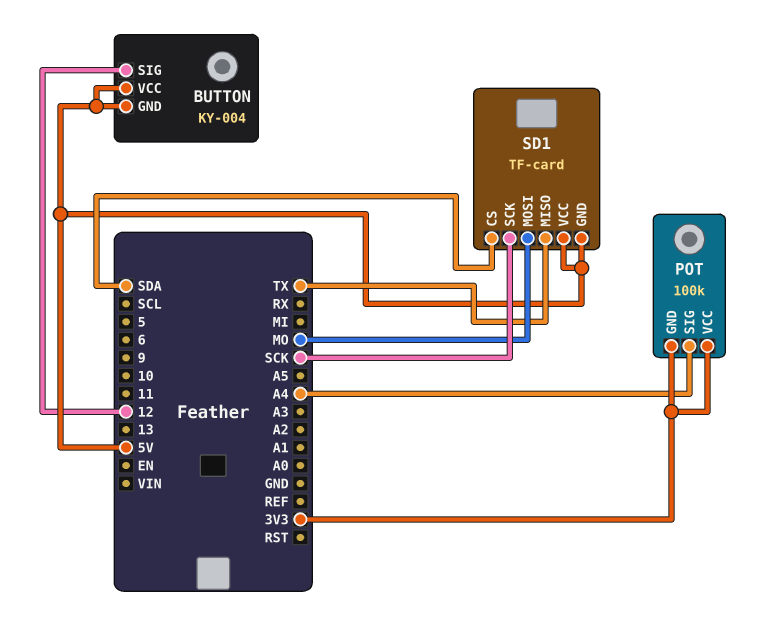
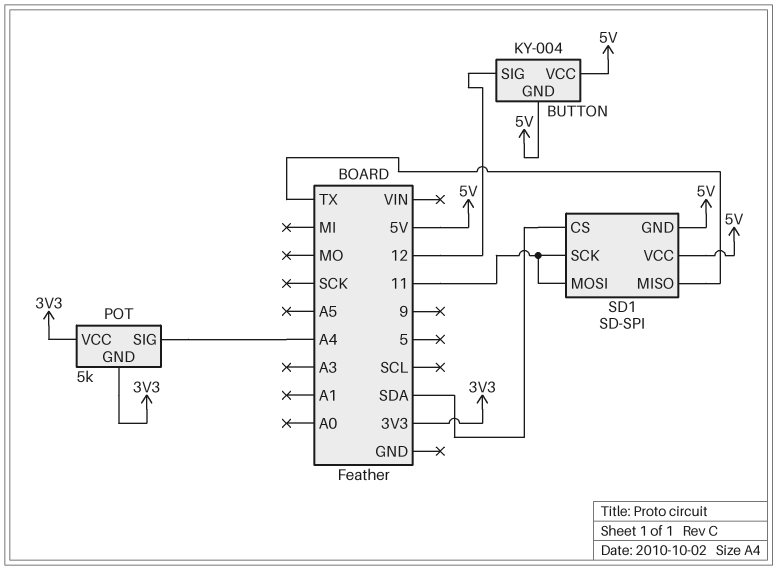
POT: 100k -> 5k
SD1: TF-card -> SD-SPI
SD1 pin MOSI: MO -> 11
SD1 pin SCK: SCK -> 11

